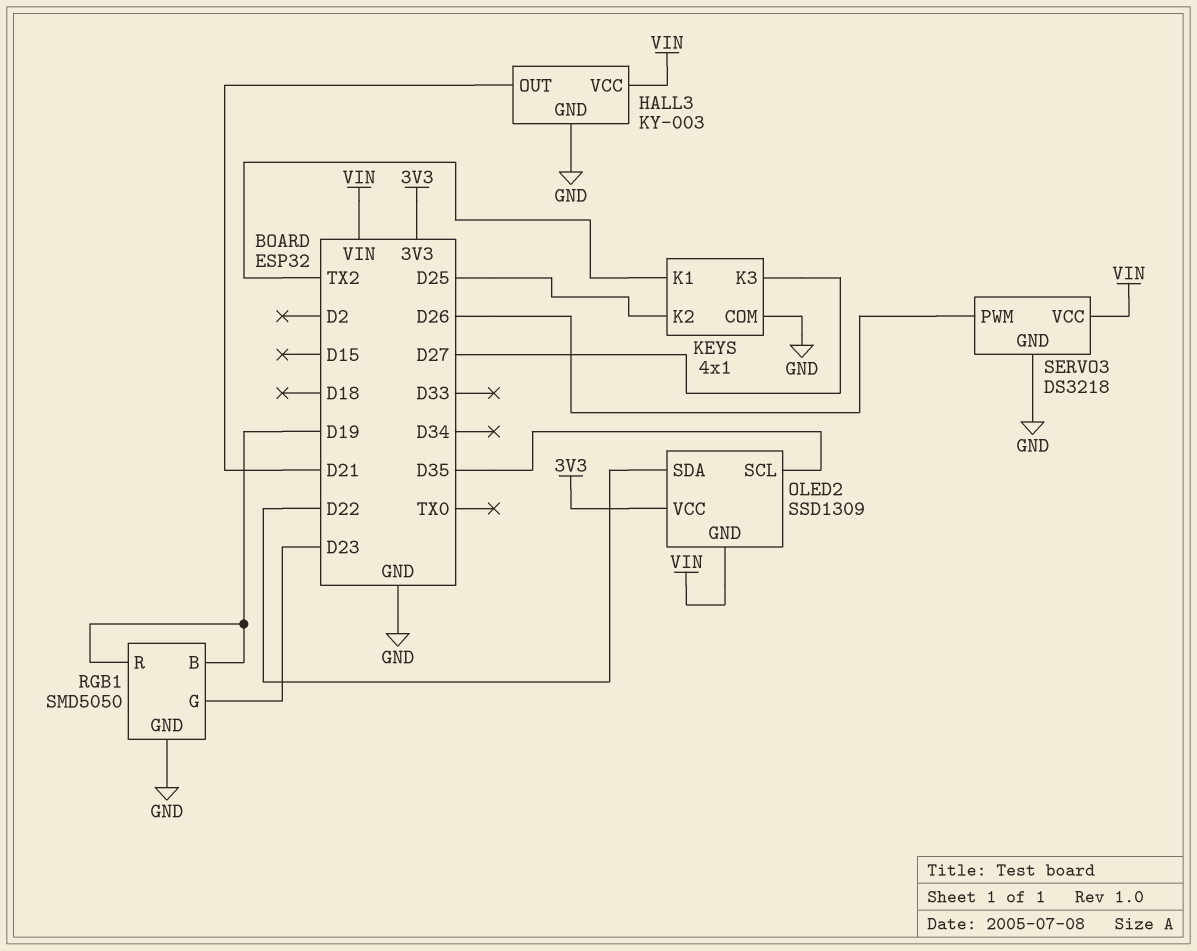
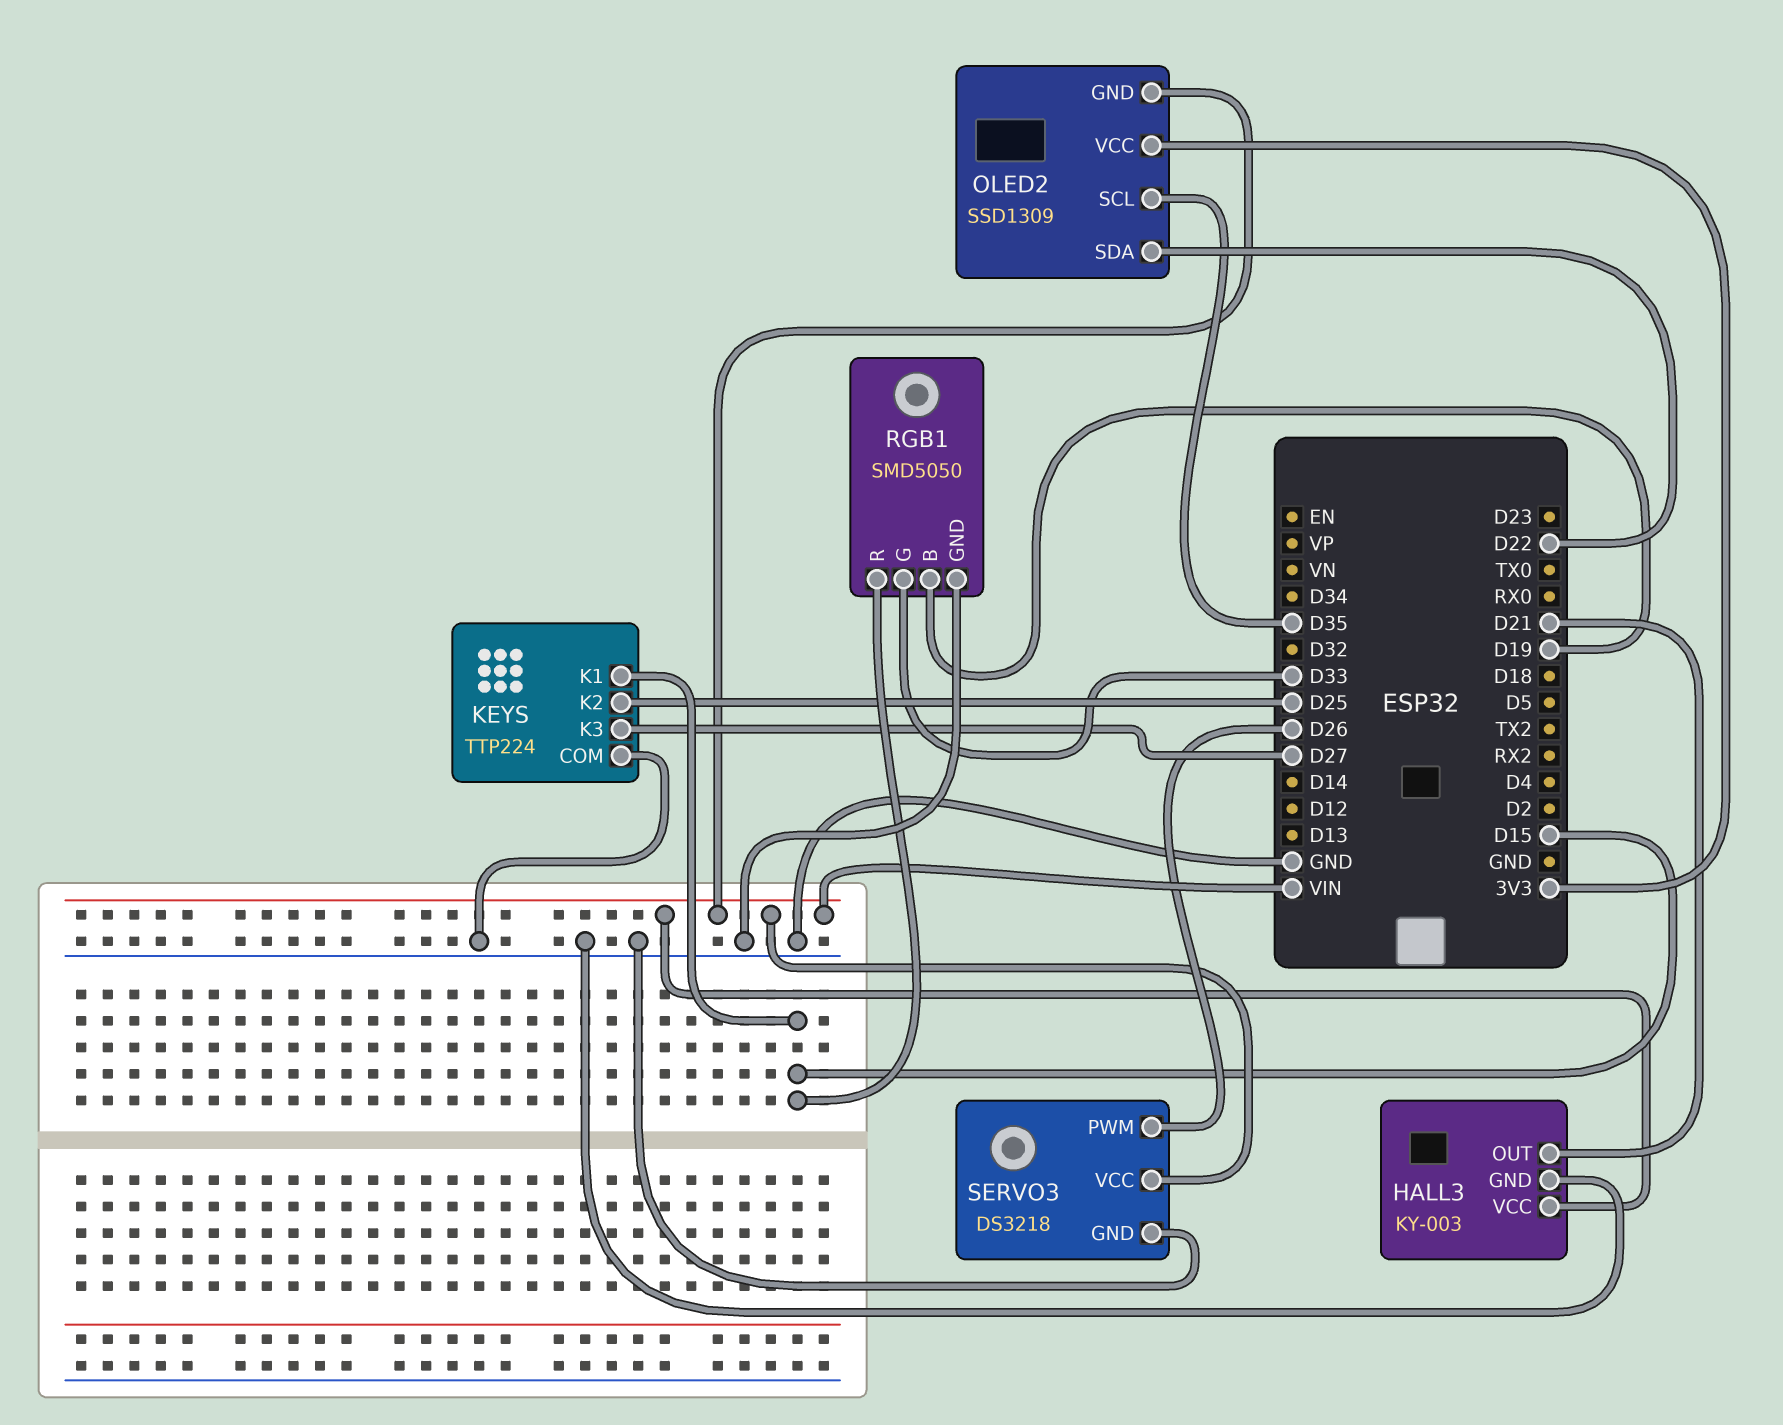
KEYS: 4x1 -> TTP224
KEYS pin K1: TX2 -> D15
RGB1 pin G: D23 -> D33
RGB1 pin R: D19 -> D15

